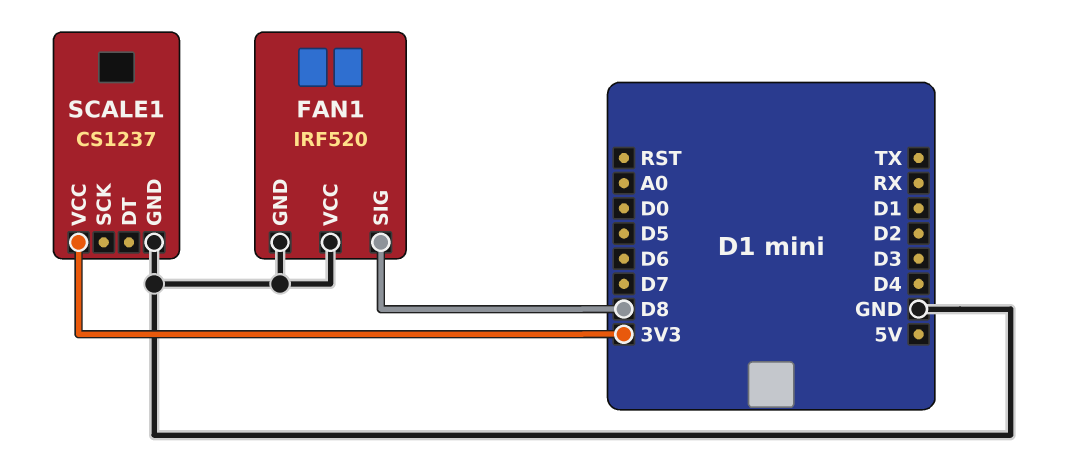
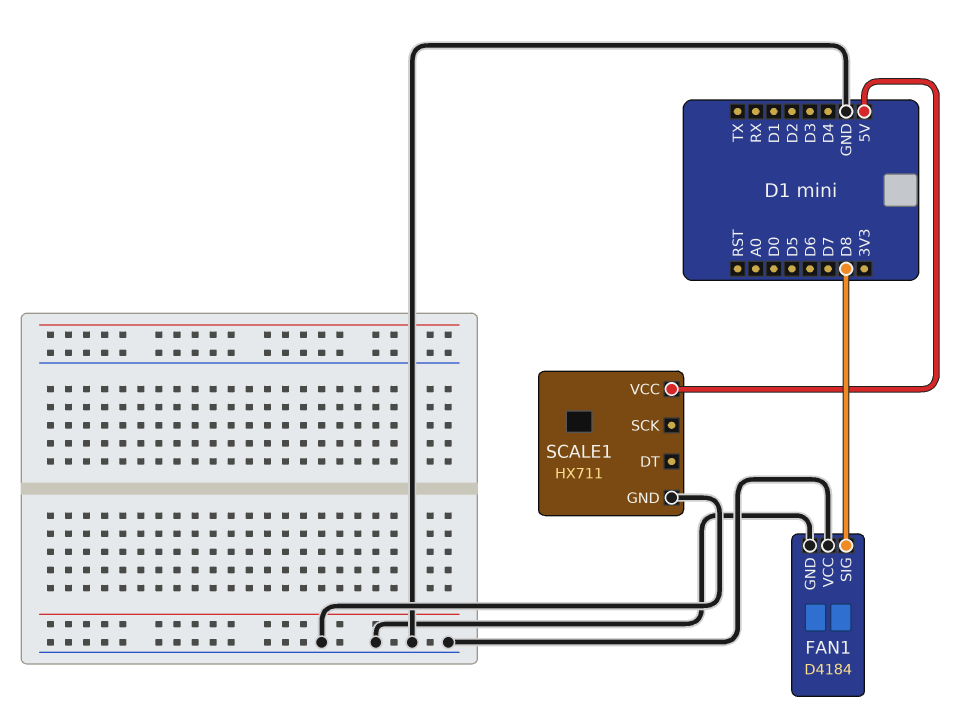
FAN1: IRF520 -> D4184
SCALE1: CS1237 -> HX711
SCALE1 pin VCC: 3V3 -> 5V

